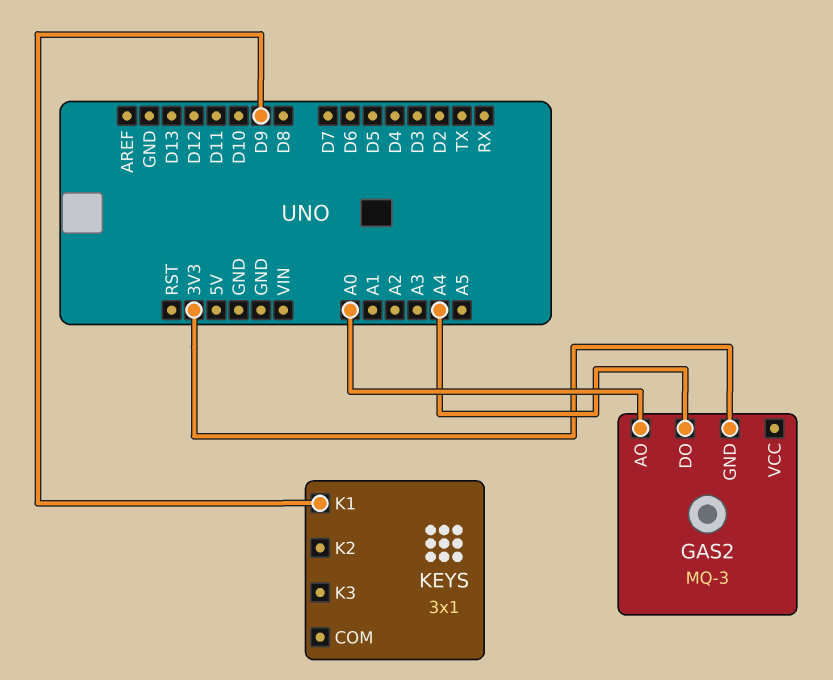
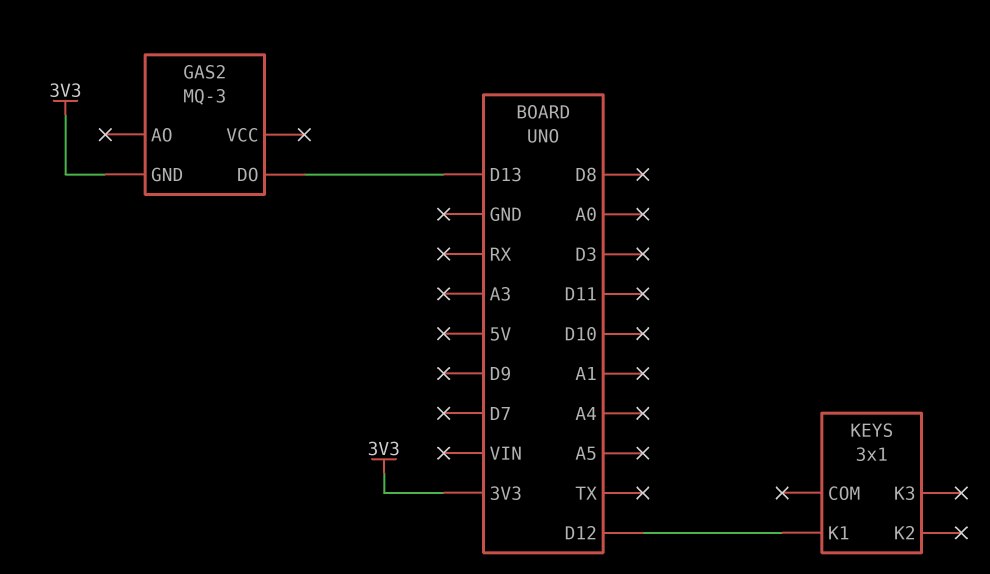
GAS2 pin AO: A0 -> none
GAS2 pin DO: A4 -> D13
KEYS pin K1: D9 -> D12

